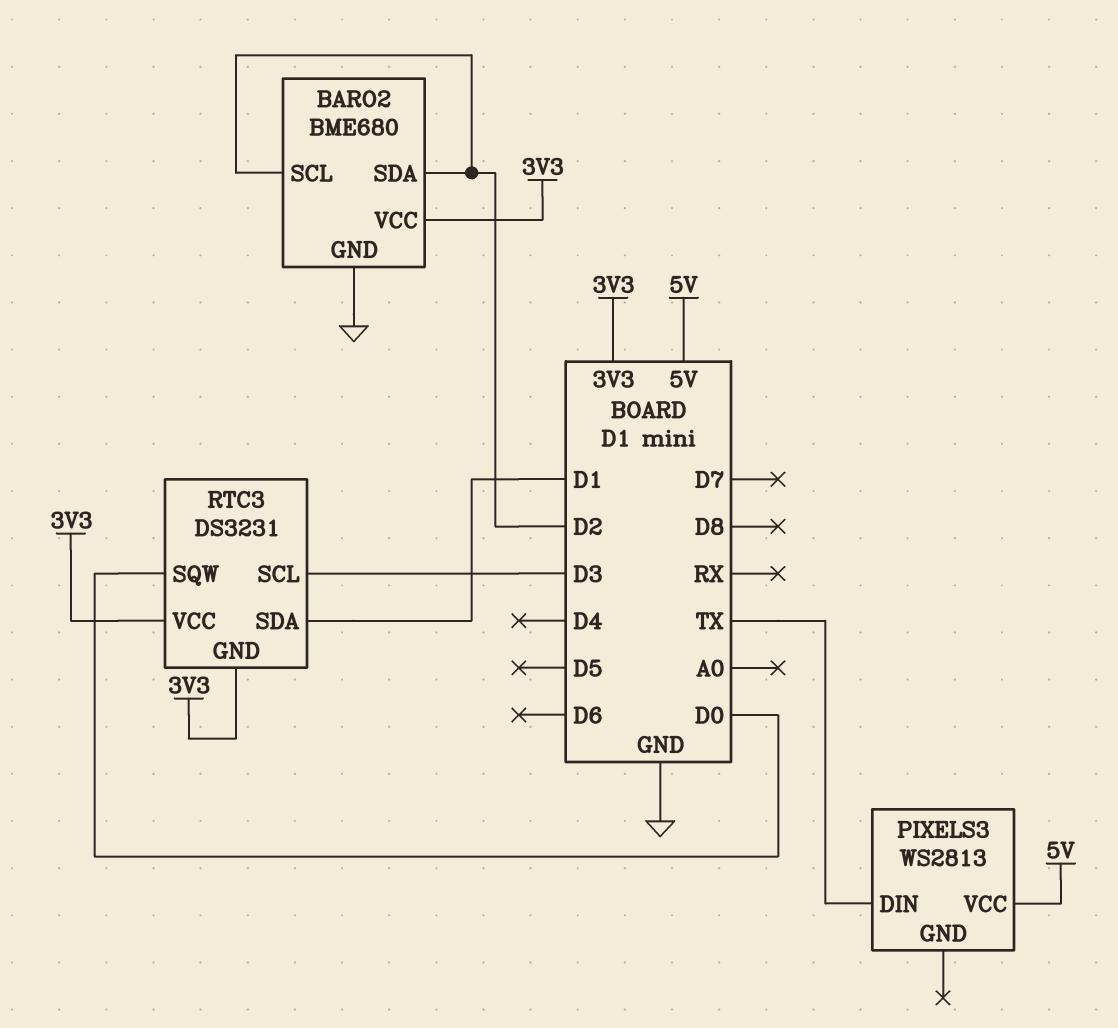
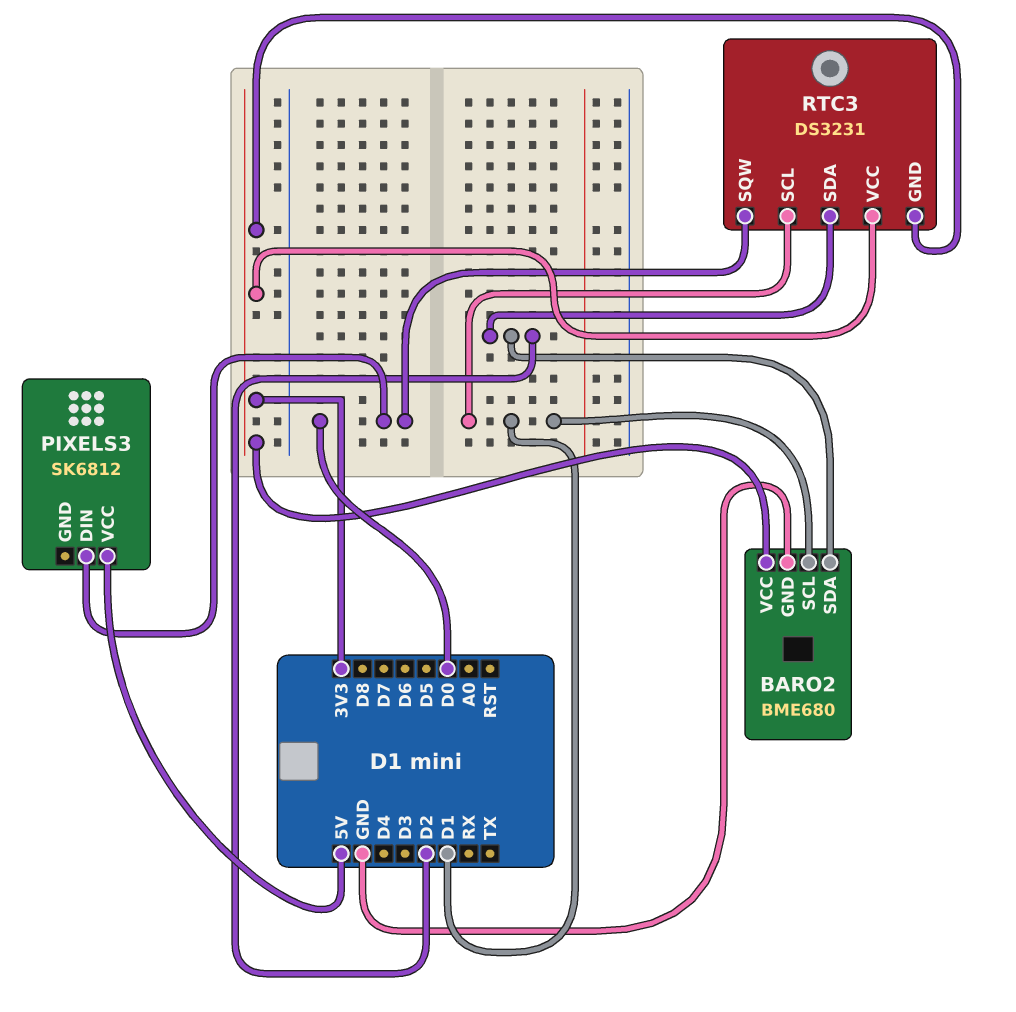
BARO2 pin SCL: D2 -> D1
PIXELS3: WS2813 -> SK6812
PIXELS3 pin DIN: TX -> D0
RTC3 pin SCL: D3 -> D1
RTC3 pin SDA: D1 -> D2

